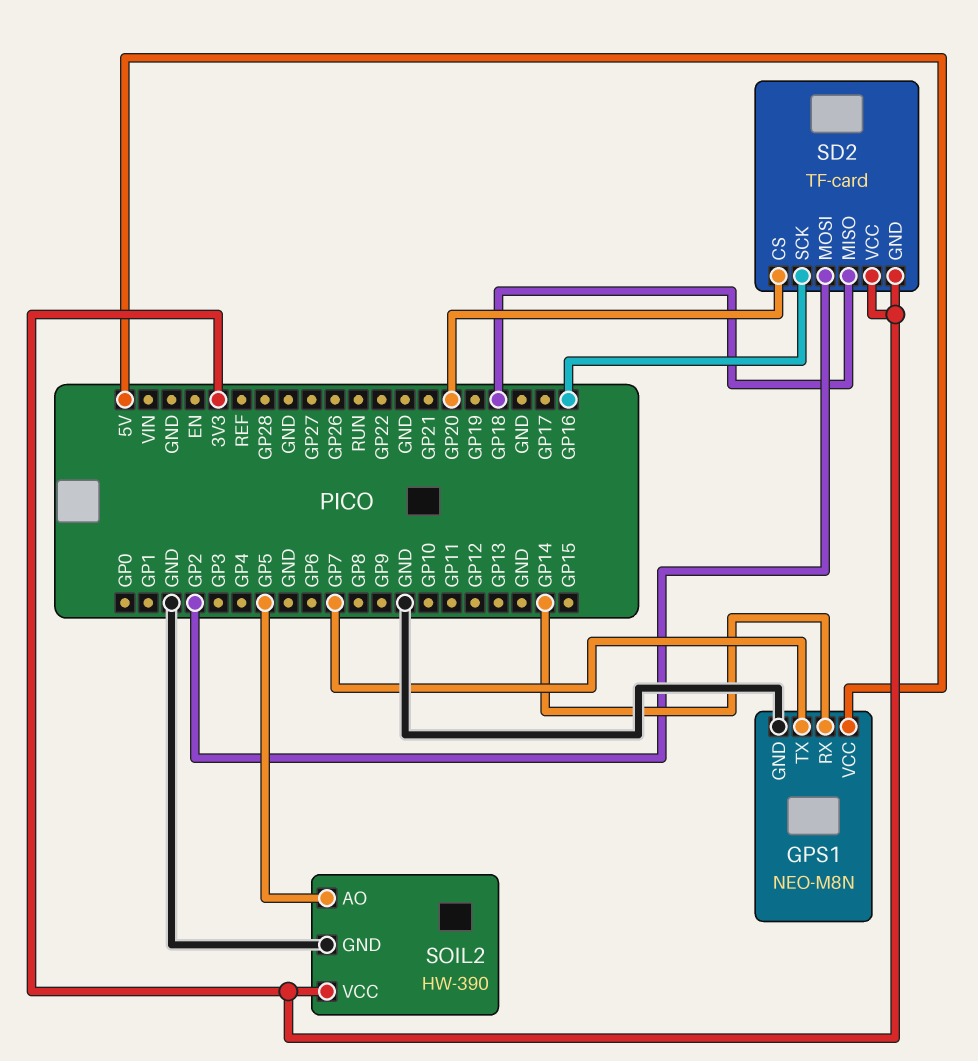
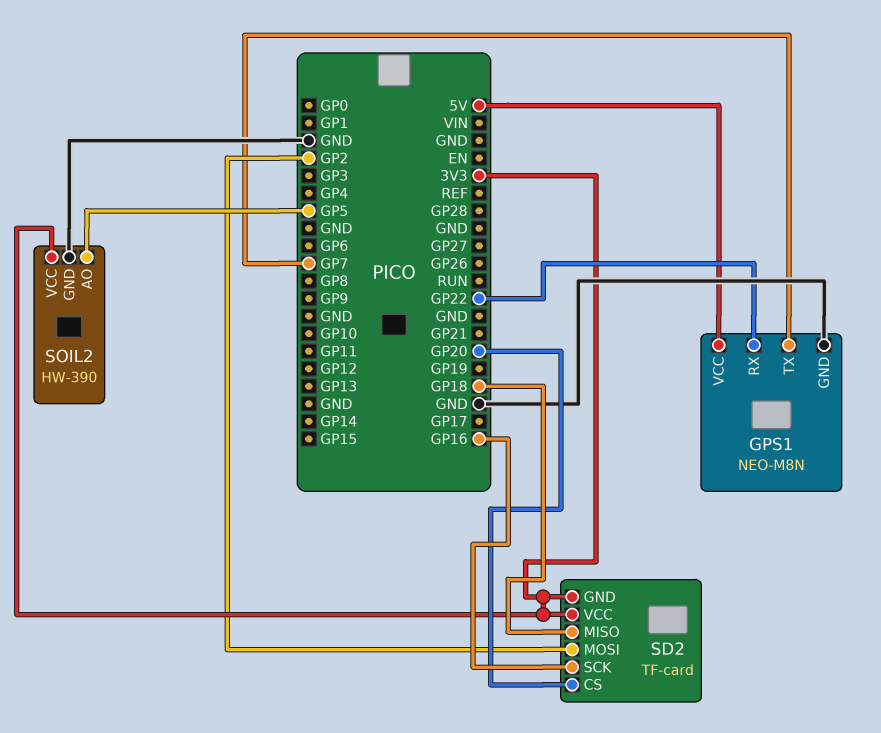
GPS1 pin RX: GP14 -> GP22

